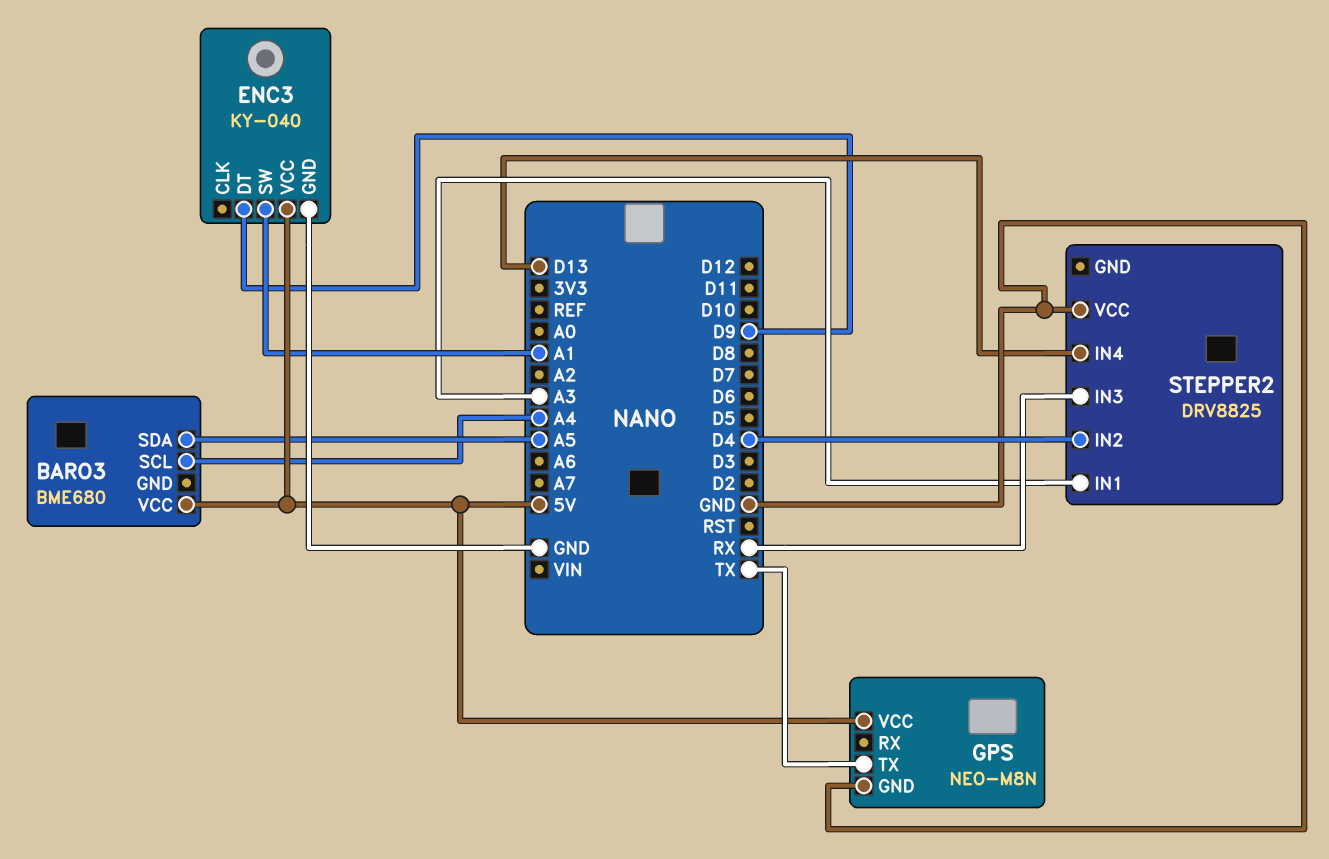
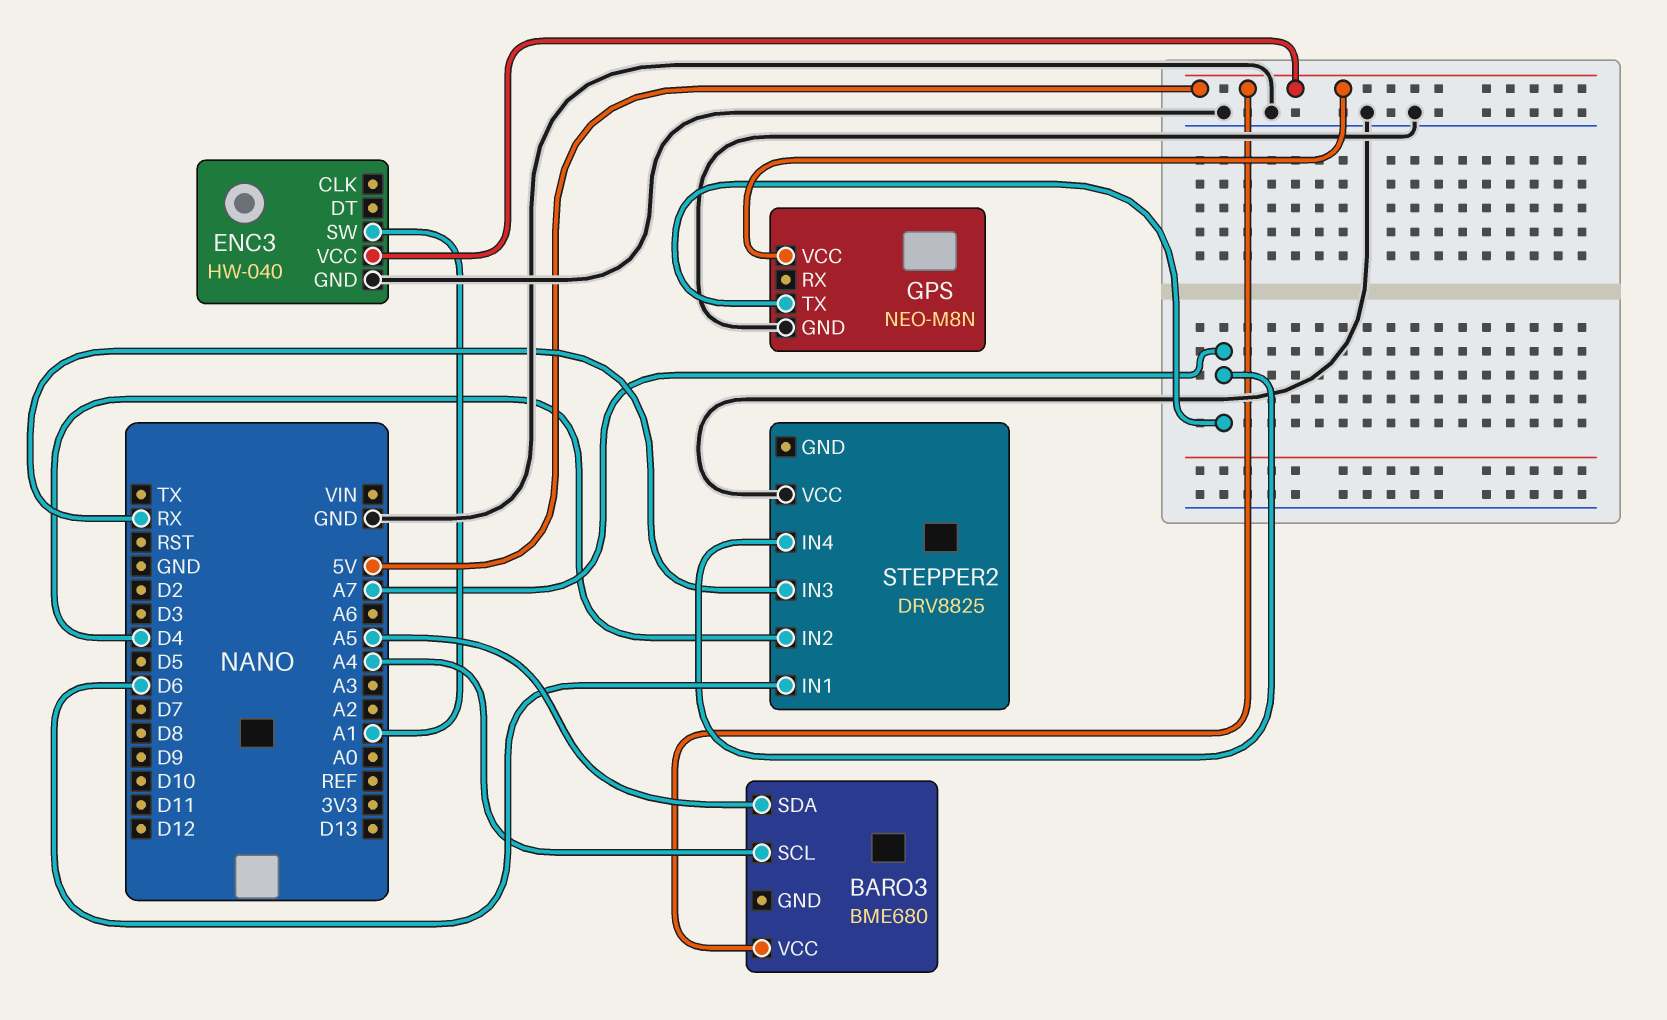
ENC3: KY-040 -> HW-040
ENC3 pin DT: D9 -> none
GPS pin TX: TX -> A7
STEPPER2 pin IN1: A3 -> D6
STEPPER2 pin IN4: D13 -> A7

